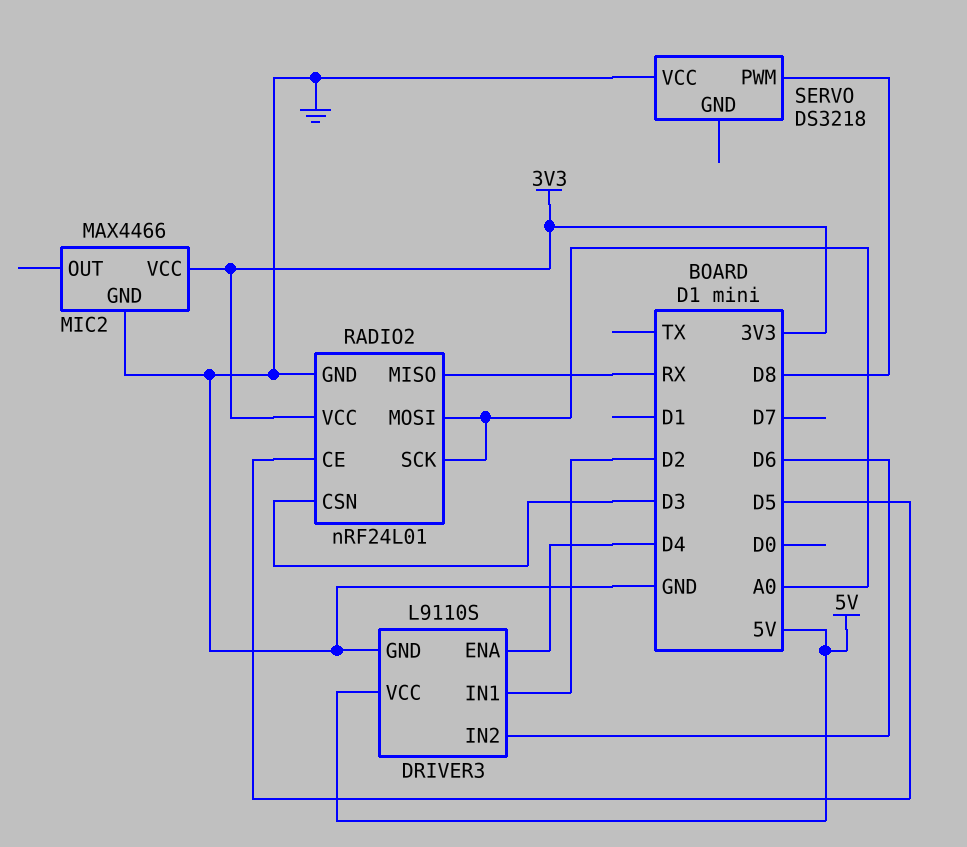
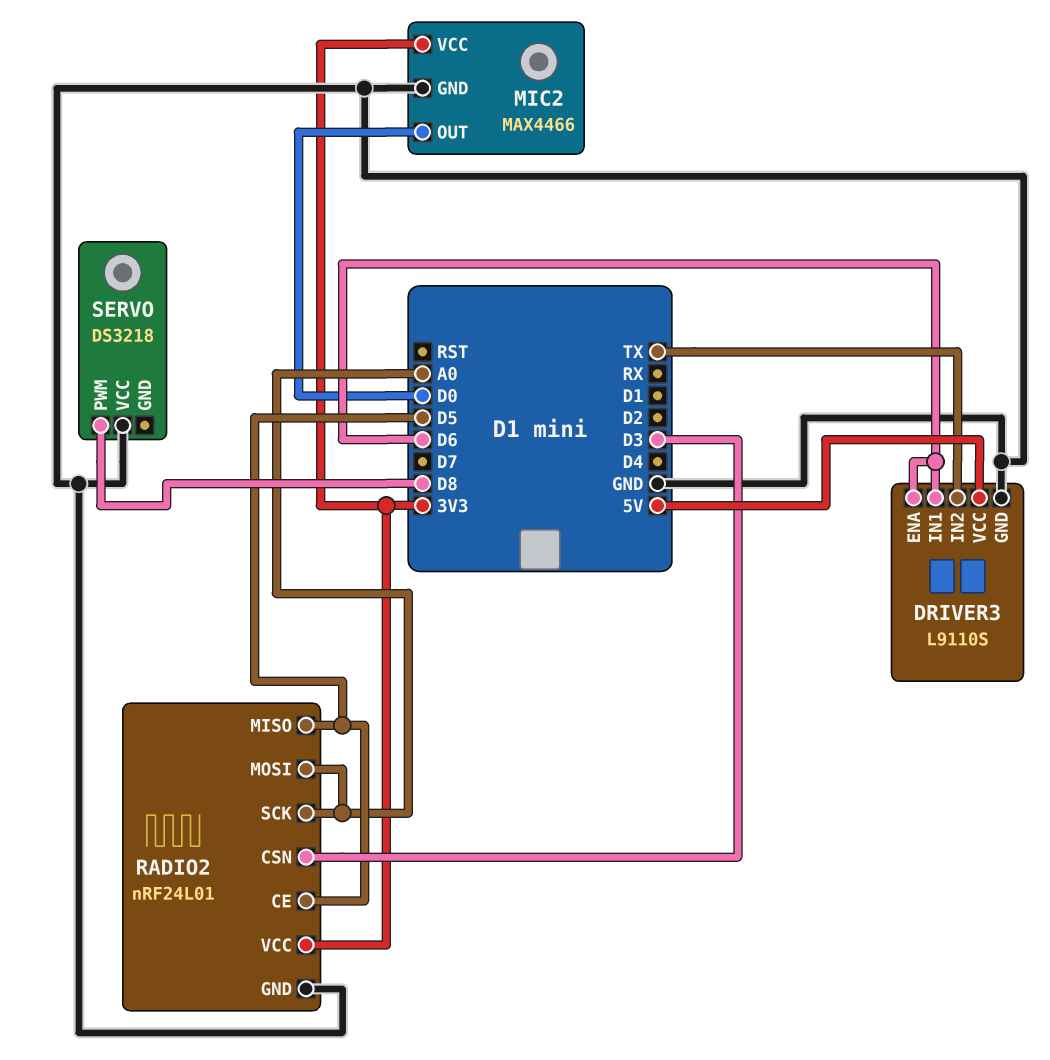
DRIVER3 pin ENA: D4 -> D6
DRIVER3 pin IN1: D2 -> D6
DRIVER3 pin IN2: D6 -> TX
MIC2 pin OUT: none -> D0
RADIO2 pin MISO: RX -> D5

